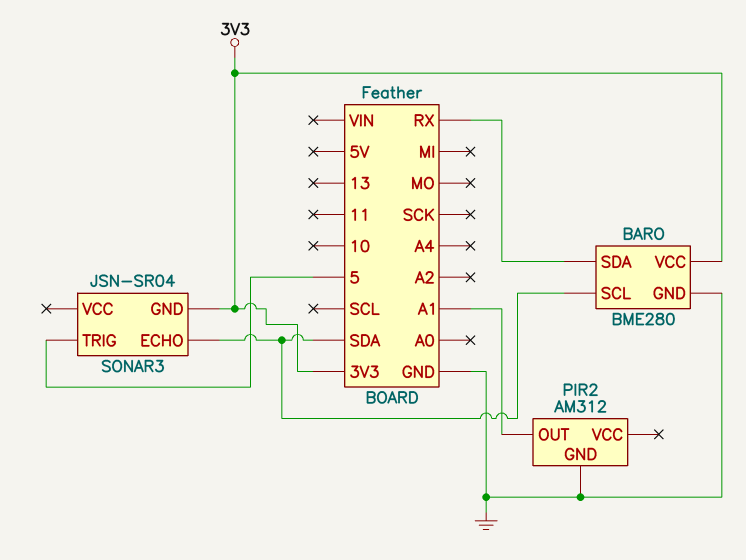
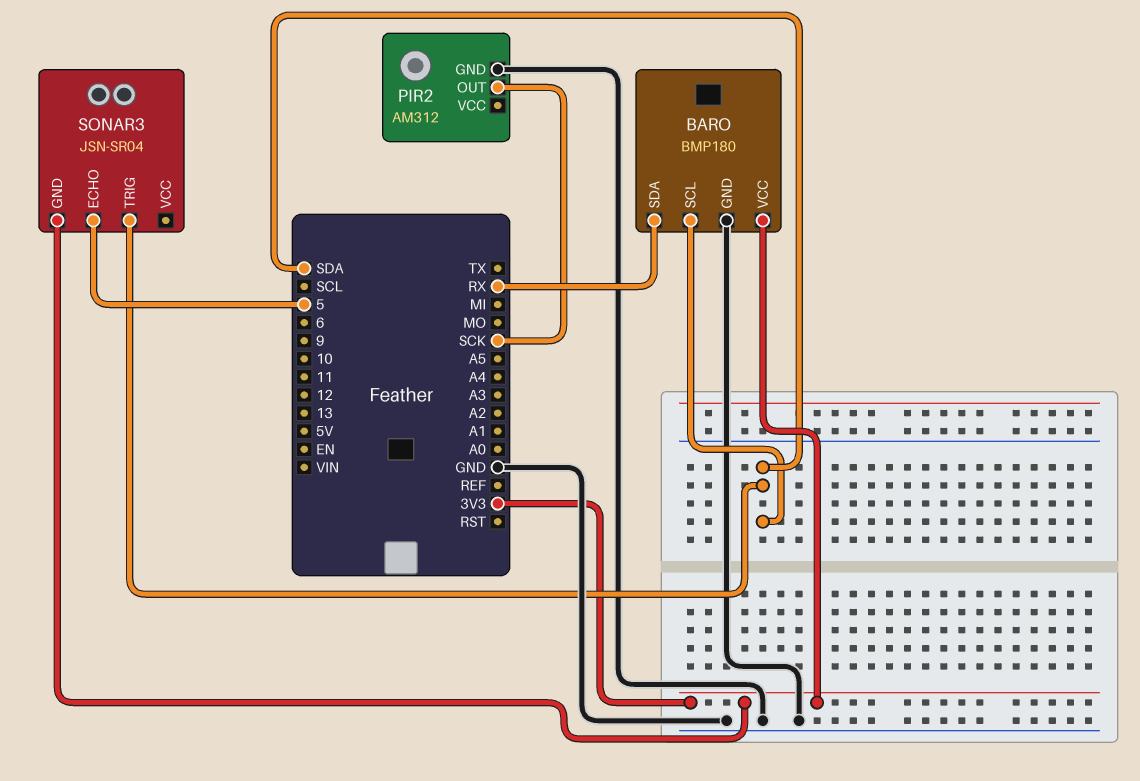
BARO: BME280 -> BMP180
PIR2 pin OUT: A1 -> SCK
SONAR3 pin ECHO: SDA -> 5
SONAR3 pin TRIG: 5 -> SDA

